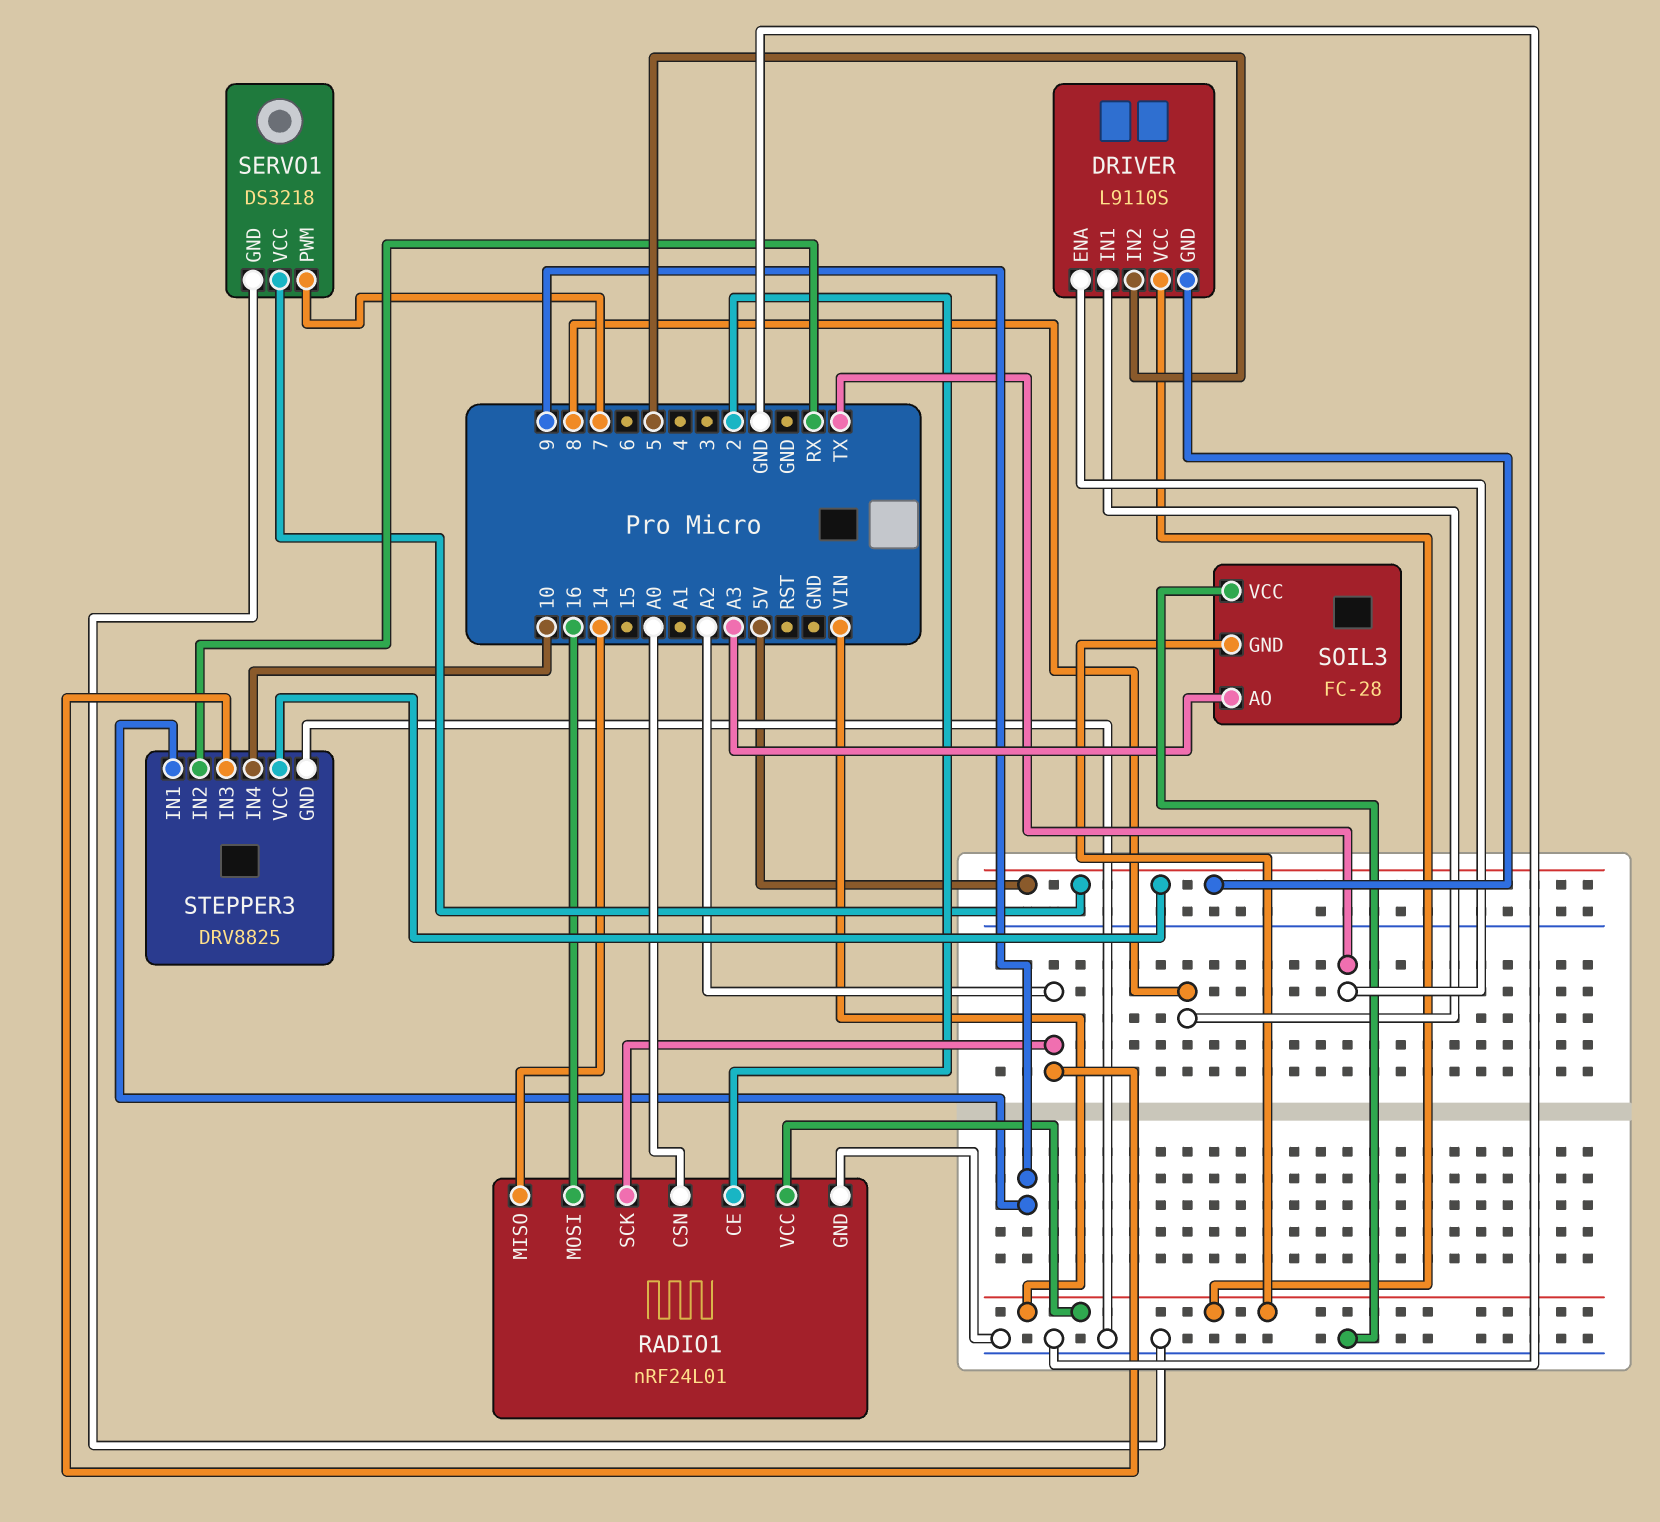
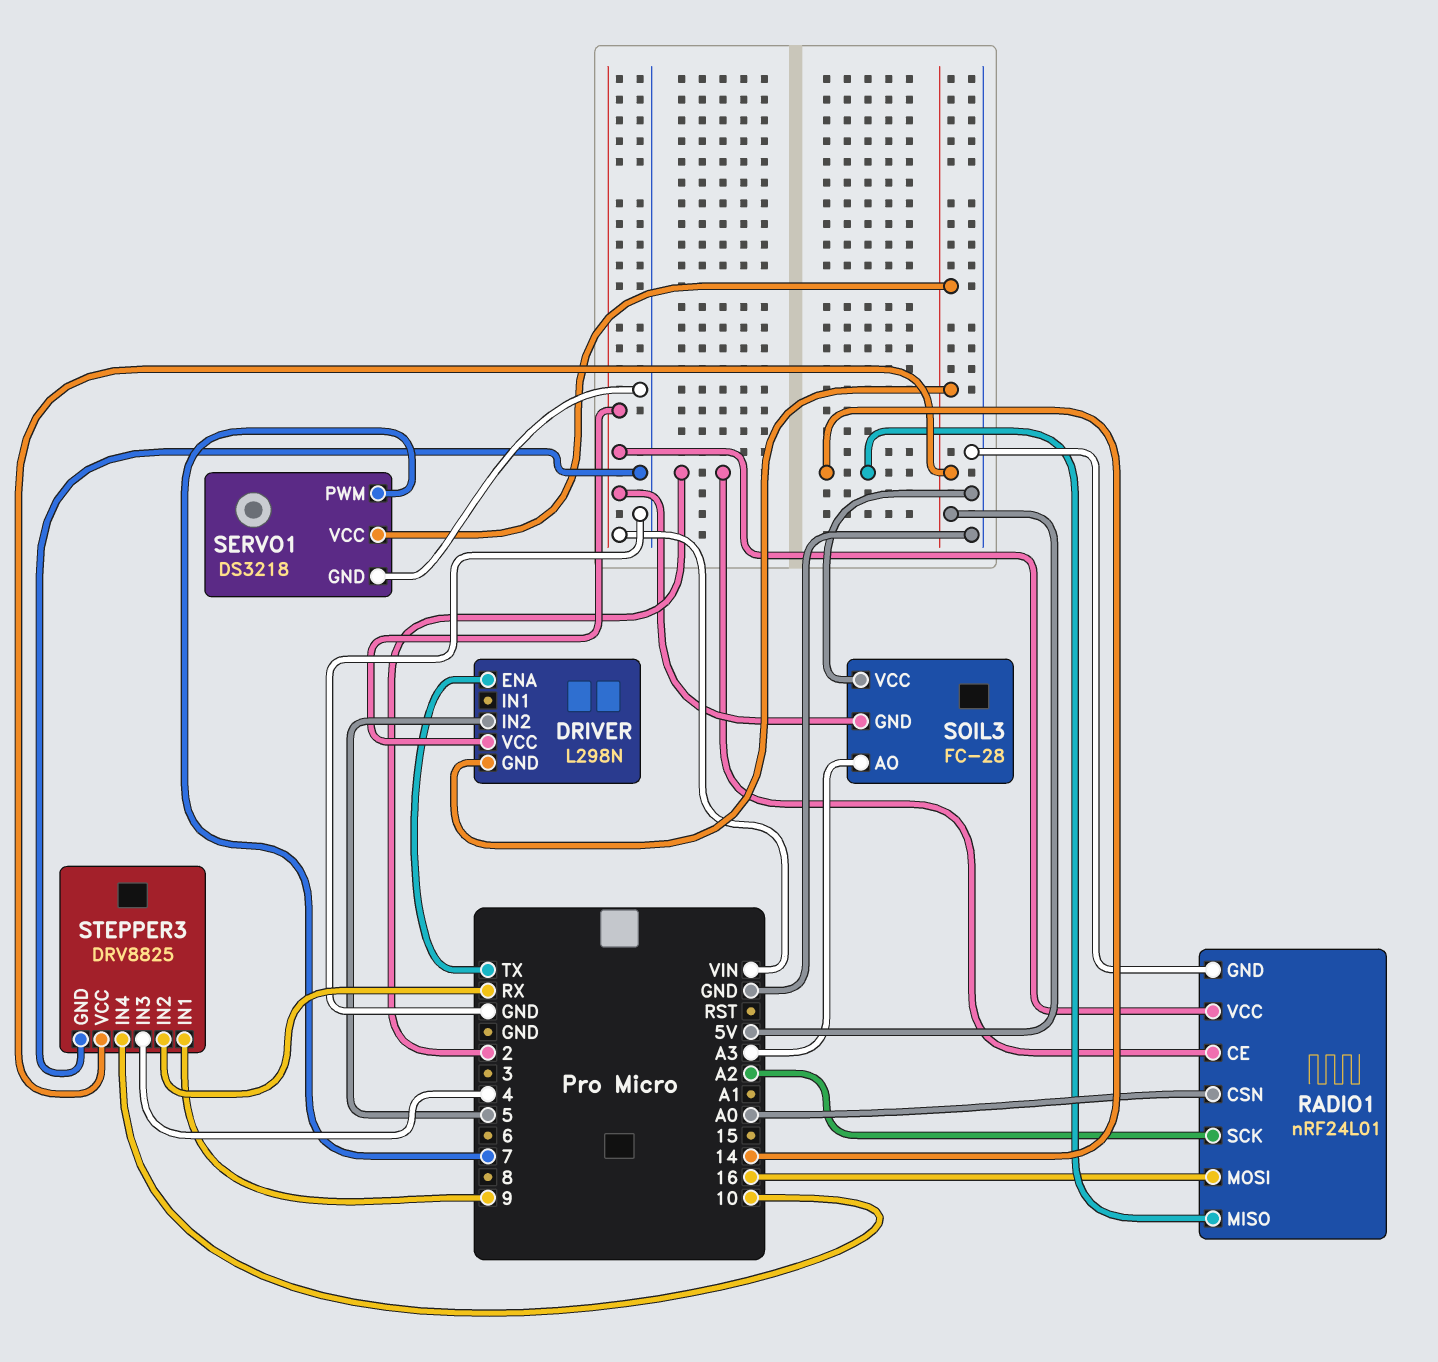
DRIVER: L9110S -> L298N
DRIVER pin IN1: 8 -> none
STEPPER3 pin IN3: A2 -> 4

